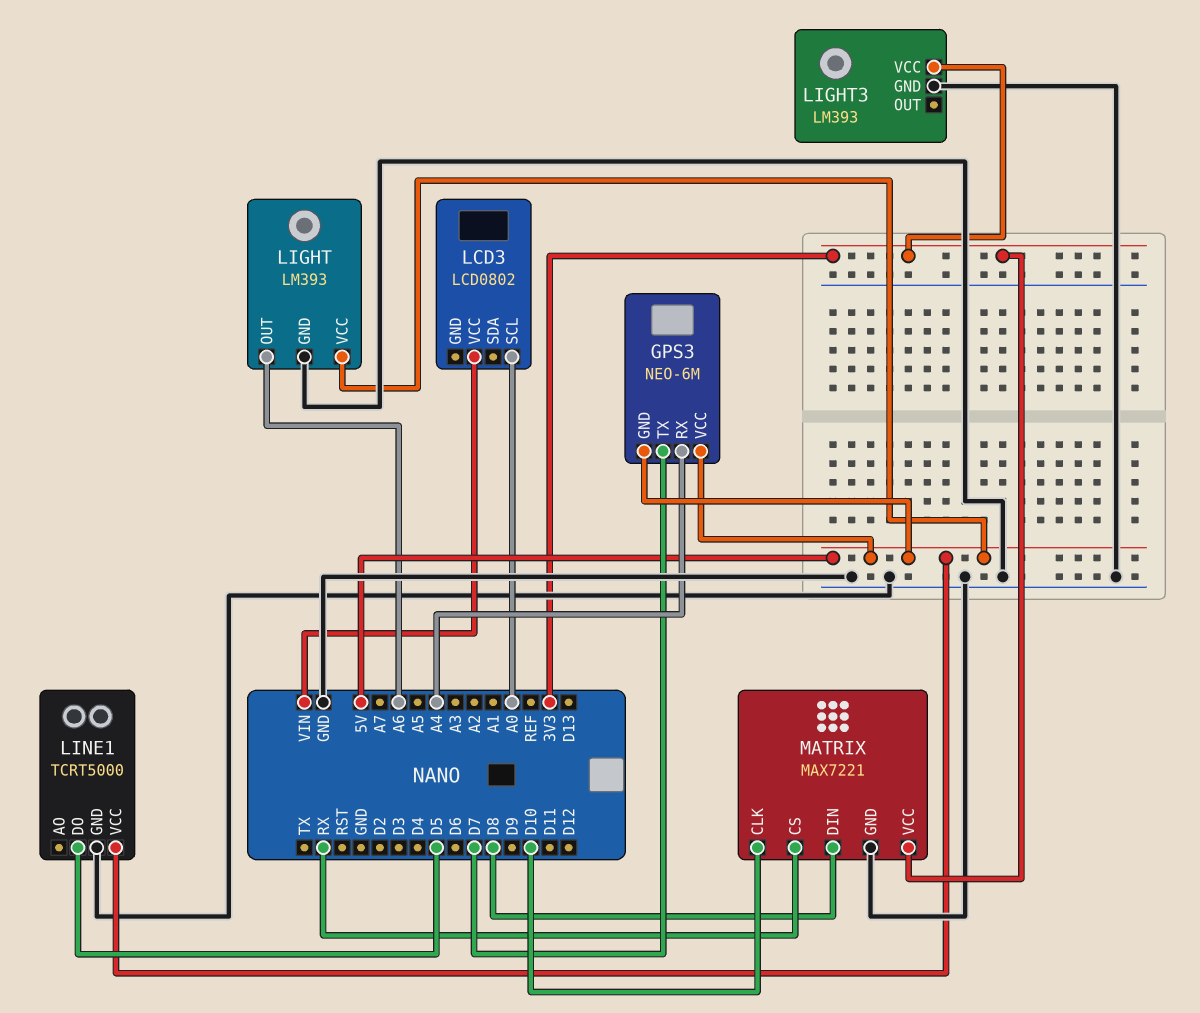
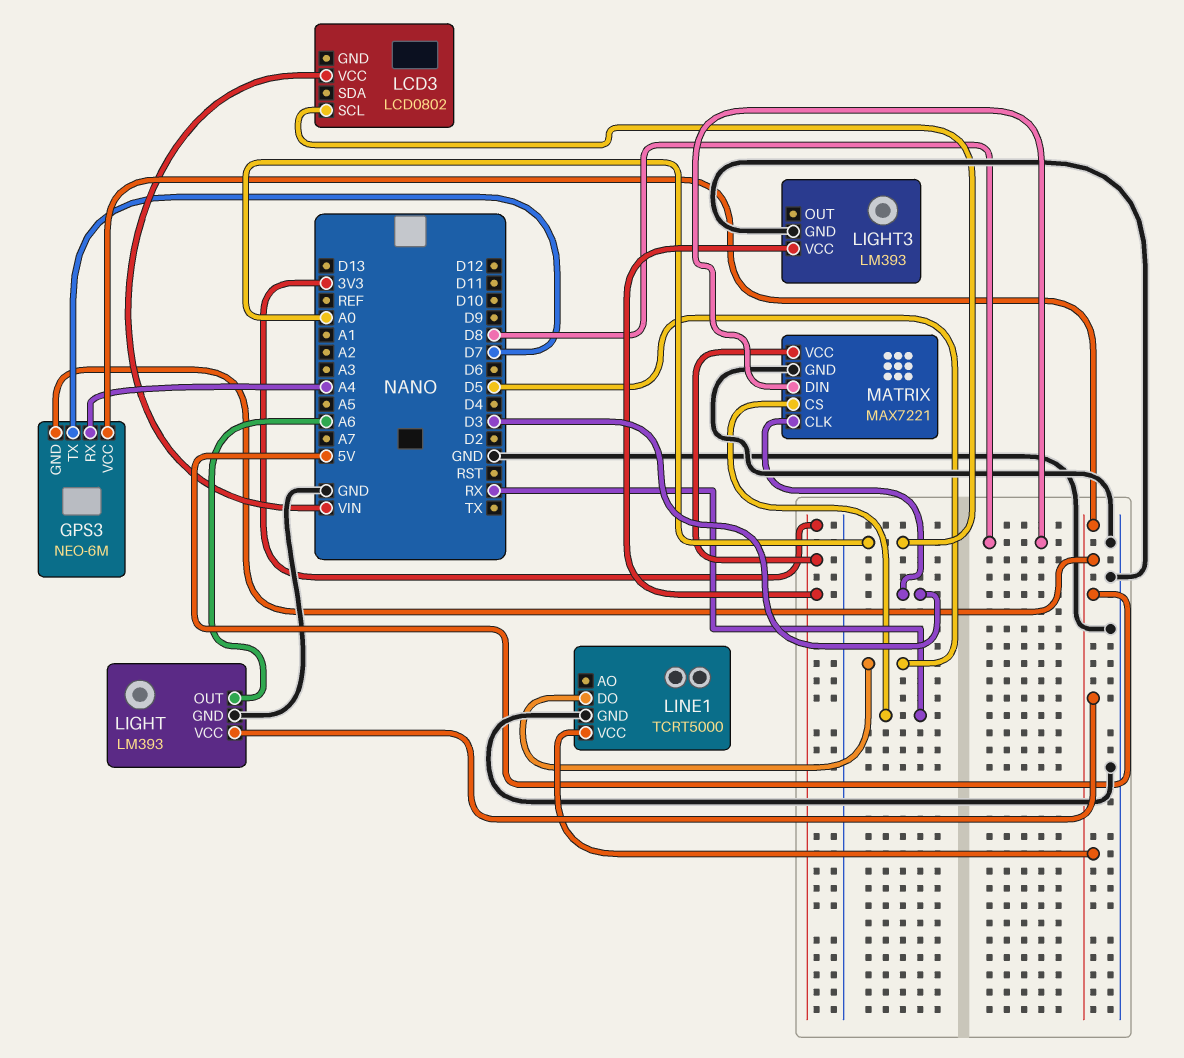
MATRIX pin CLK: D10 -> D3

